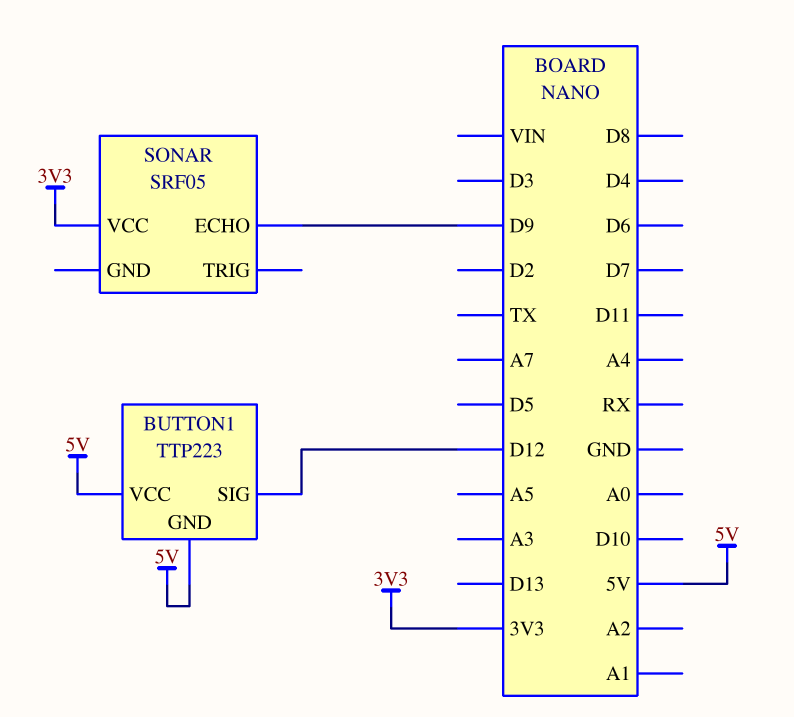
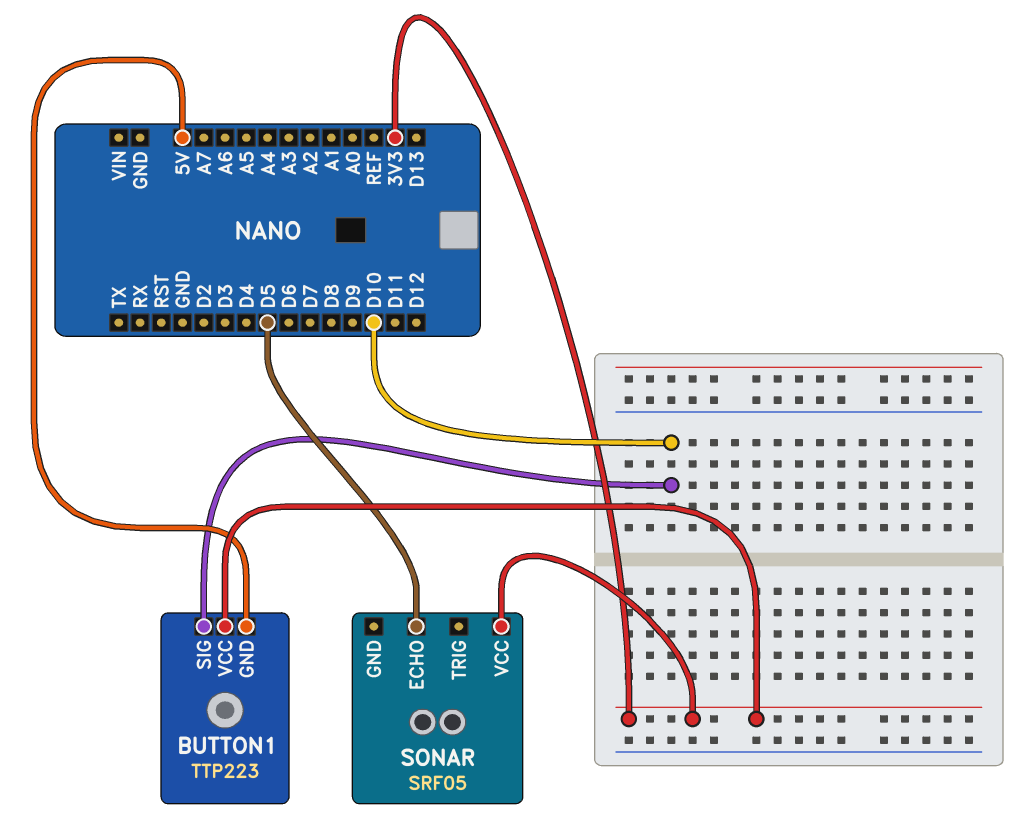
BUTTON1 pin SIG: D12 -> D10
BUTTON1 pin VCC: 5V -> 3V3
SONAR pin ECHO: D9 -> D5

